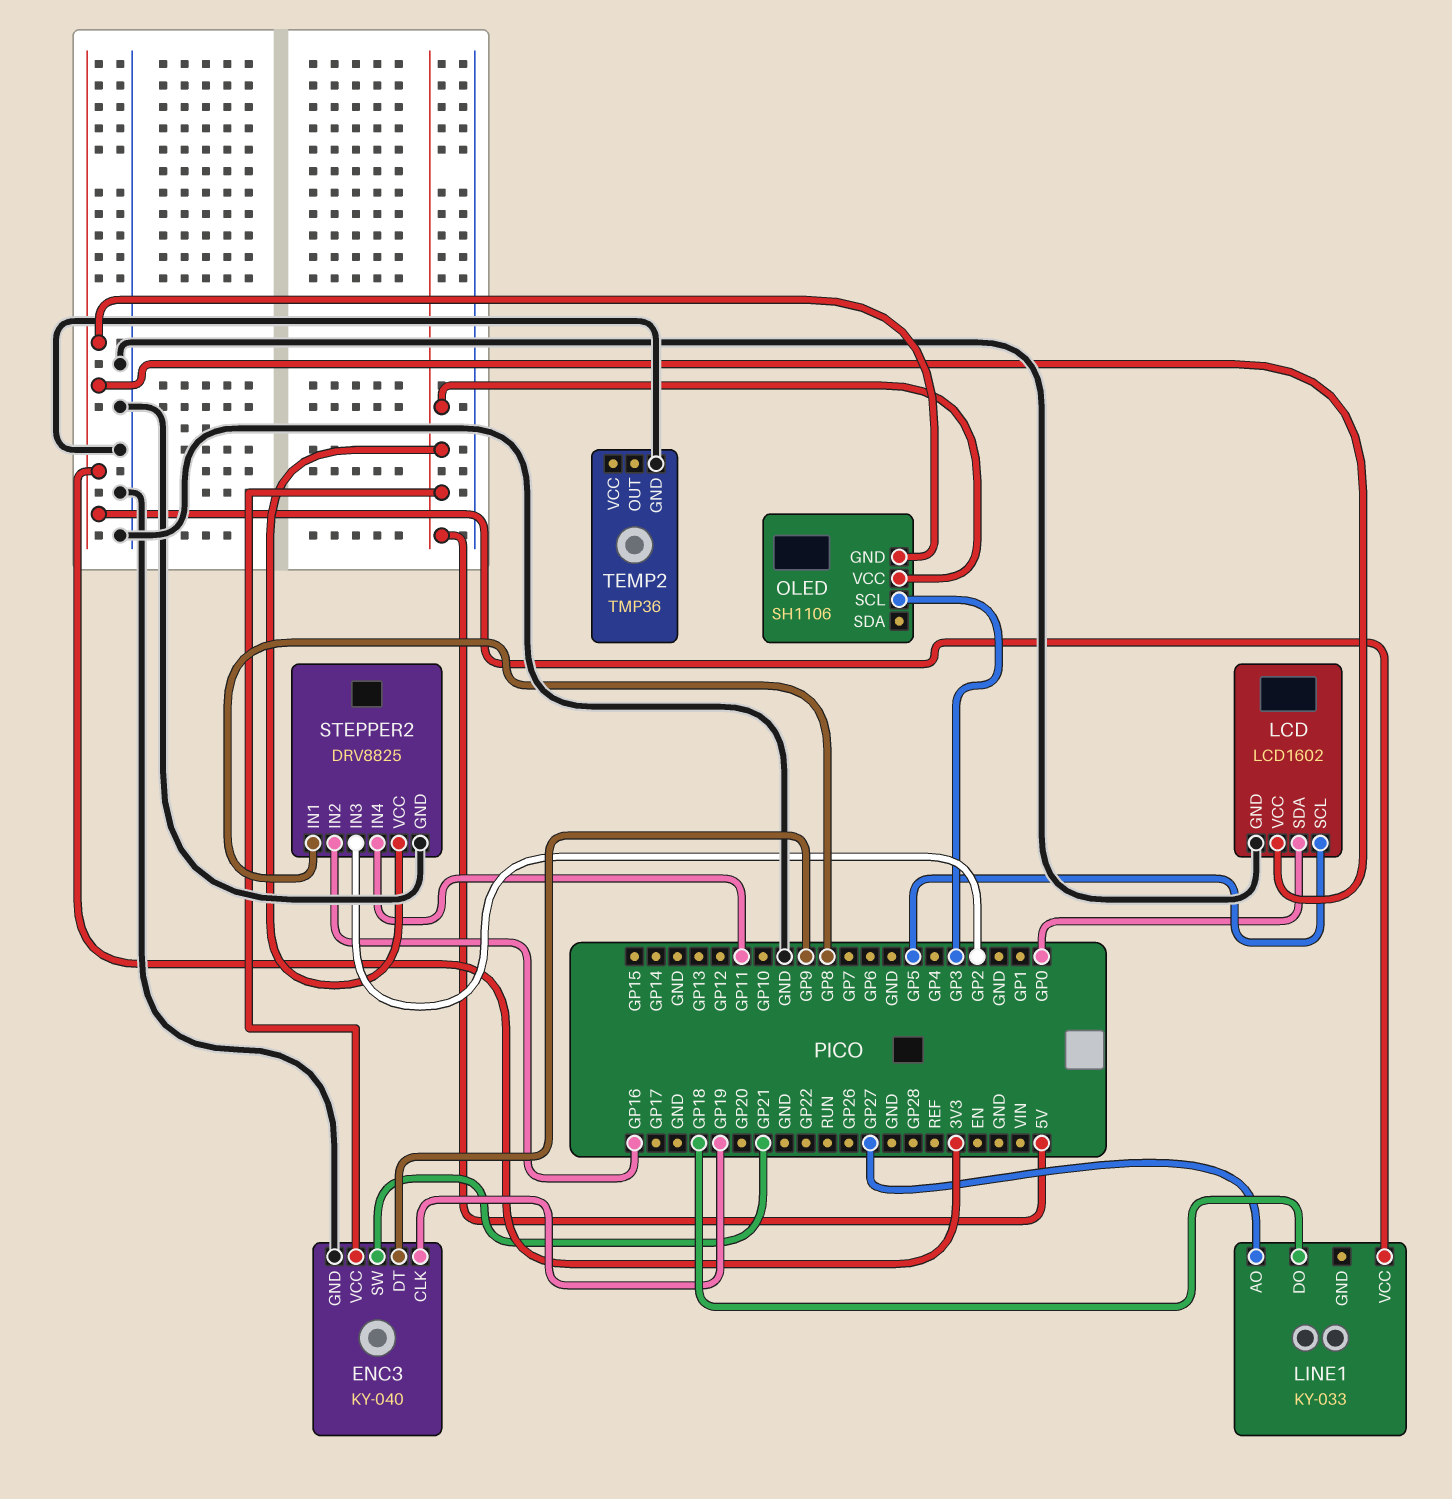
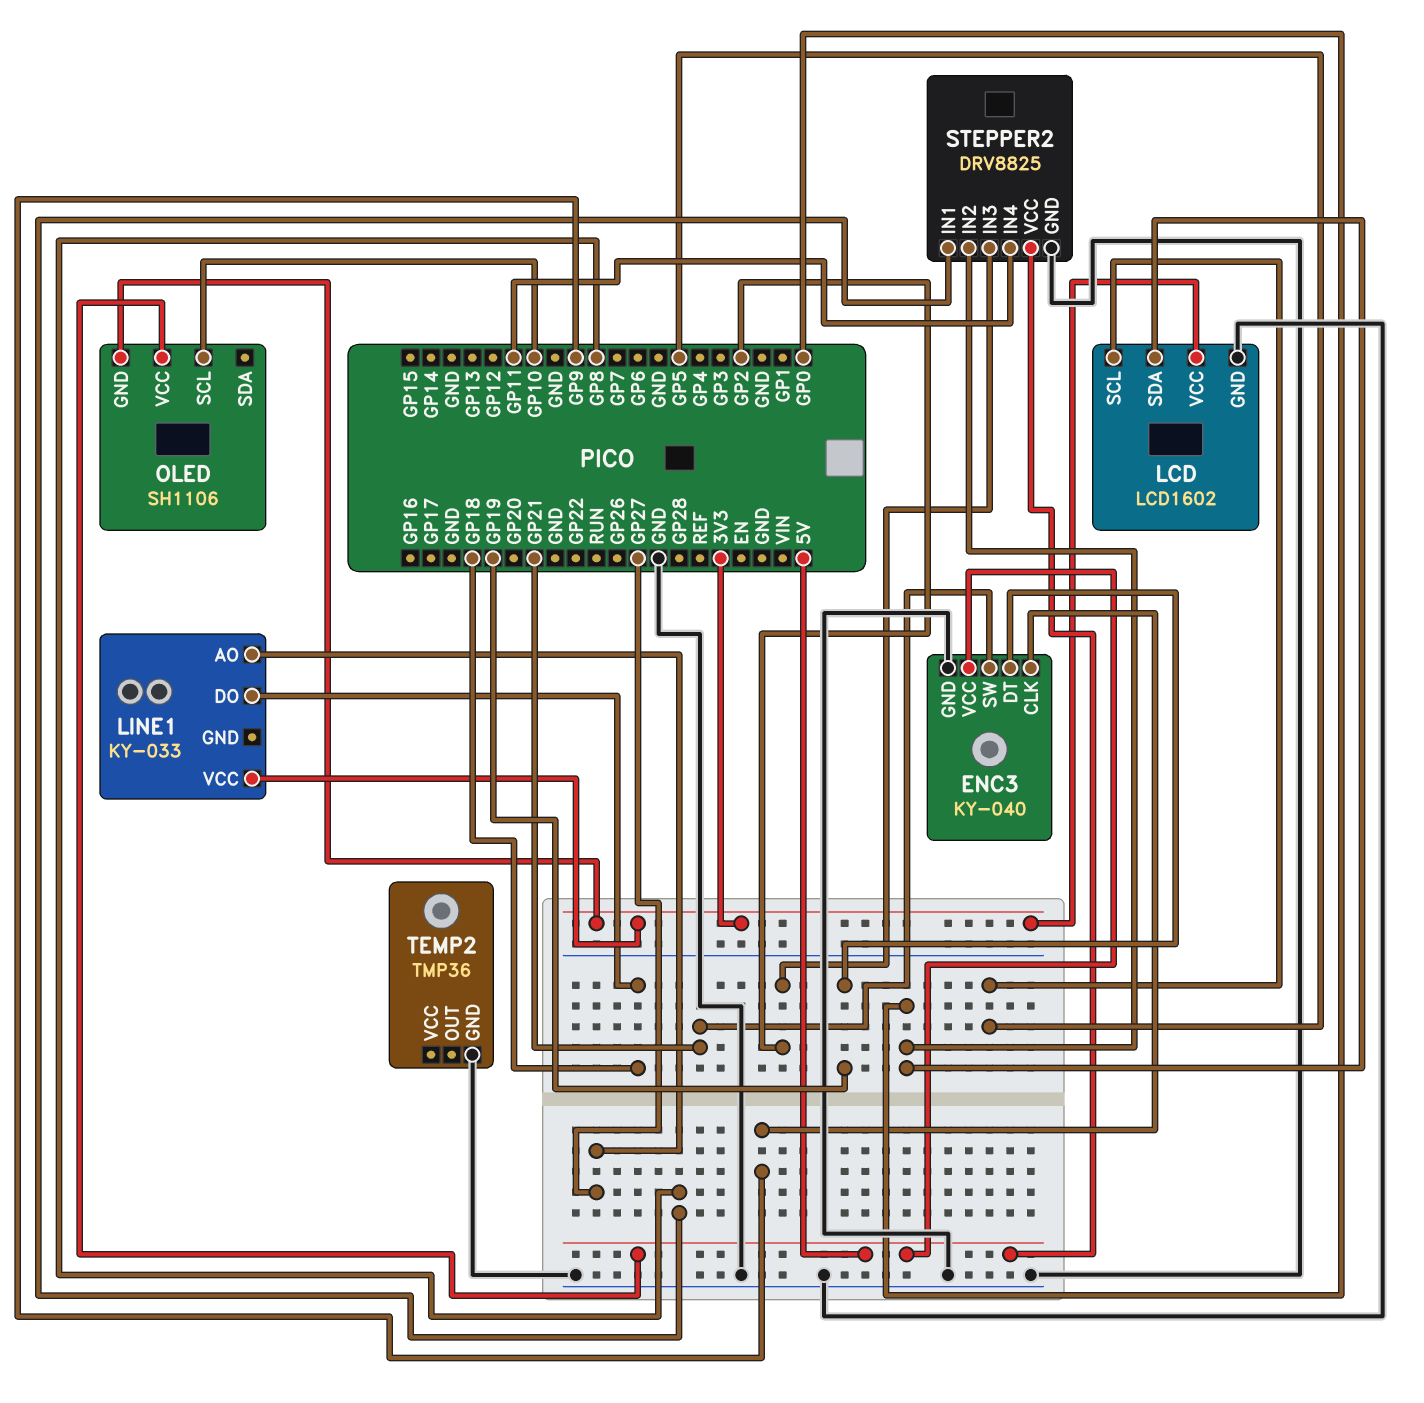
ENC3 pin CLK: GP19 -> GP9
ENC3 pin DT: GP9 -> GP19
OLED pin SCL: GP3 -> GP10
STEPPER2 pin IN2: GP16 -> GP0

